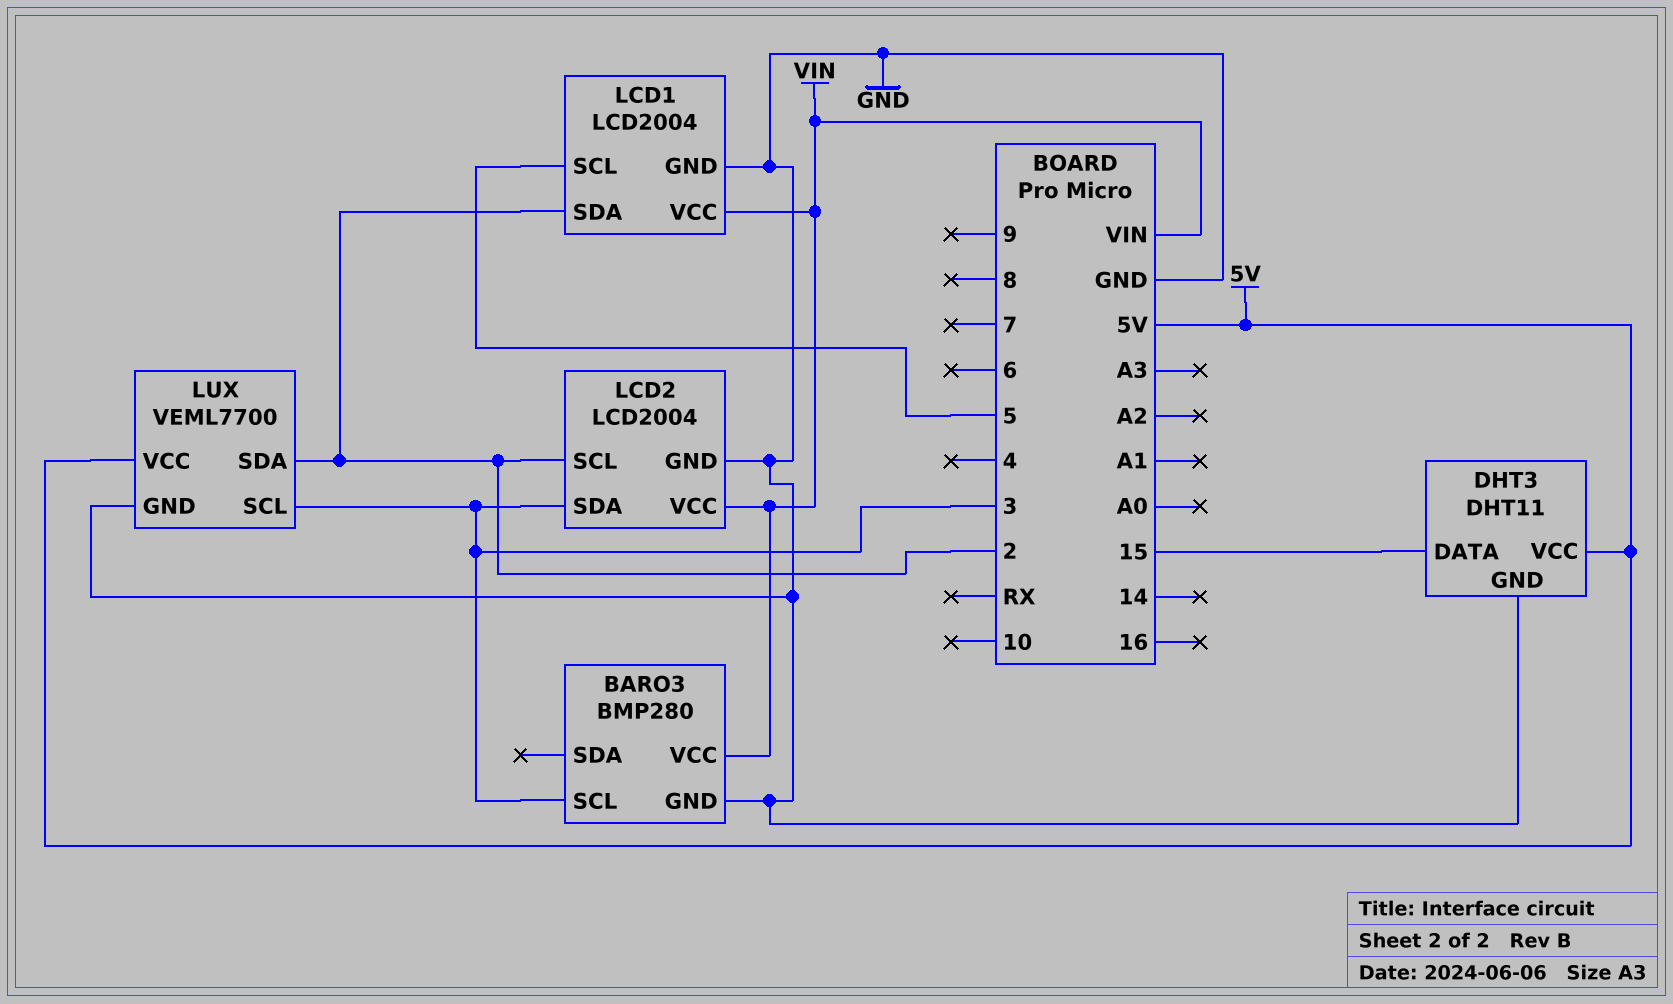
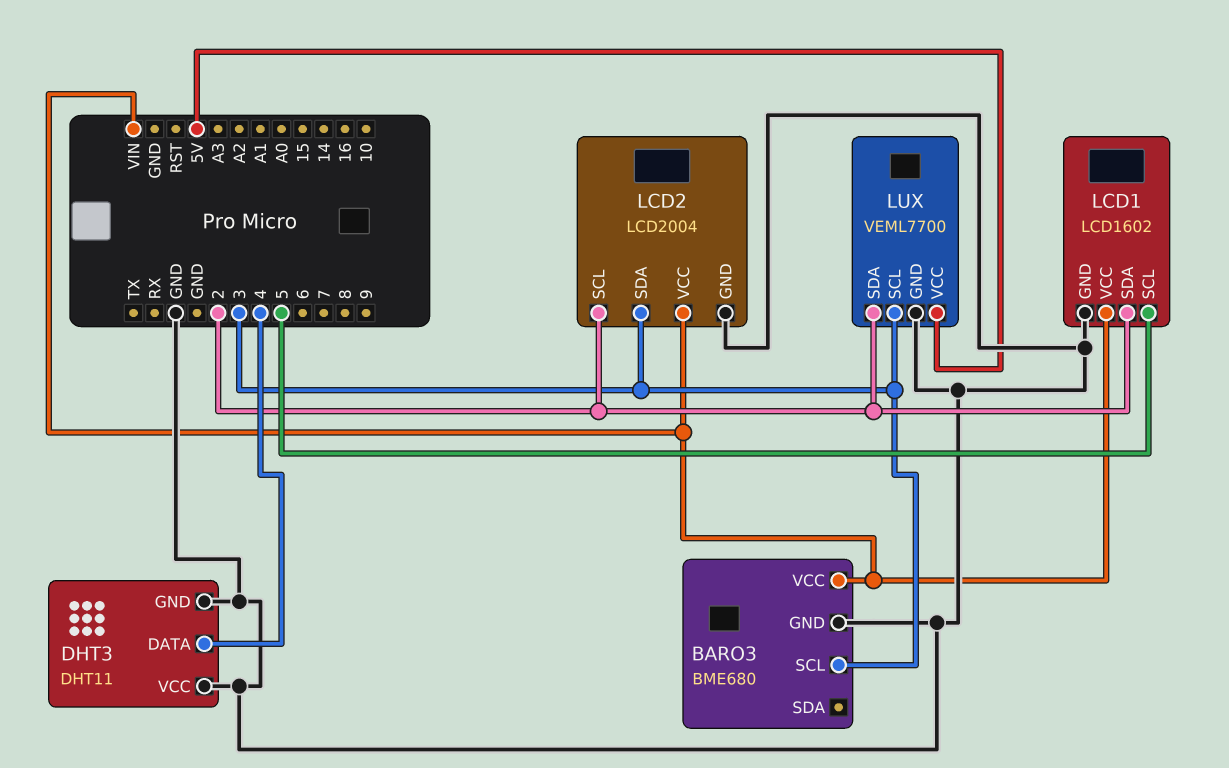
BARO3: BMP280 -> BME680
DHT3 pin DATA: 15 -> 4
DHT3 pin VCC: 5V -> GND
LCD1: LCD2004 -> LCD1602

